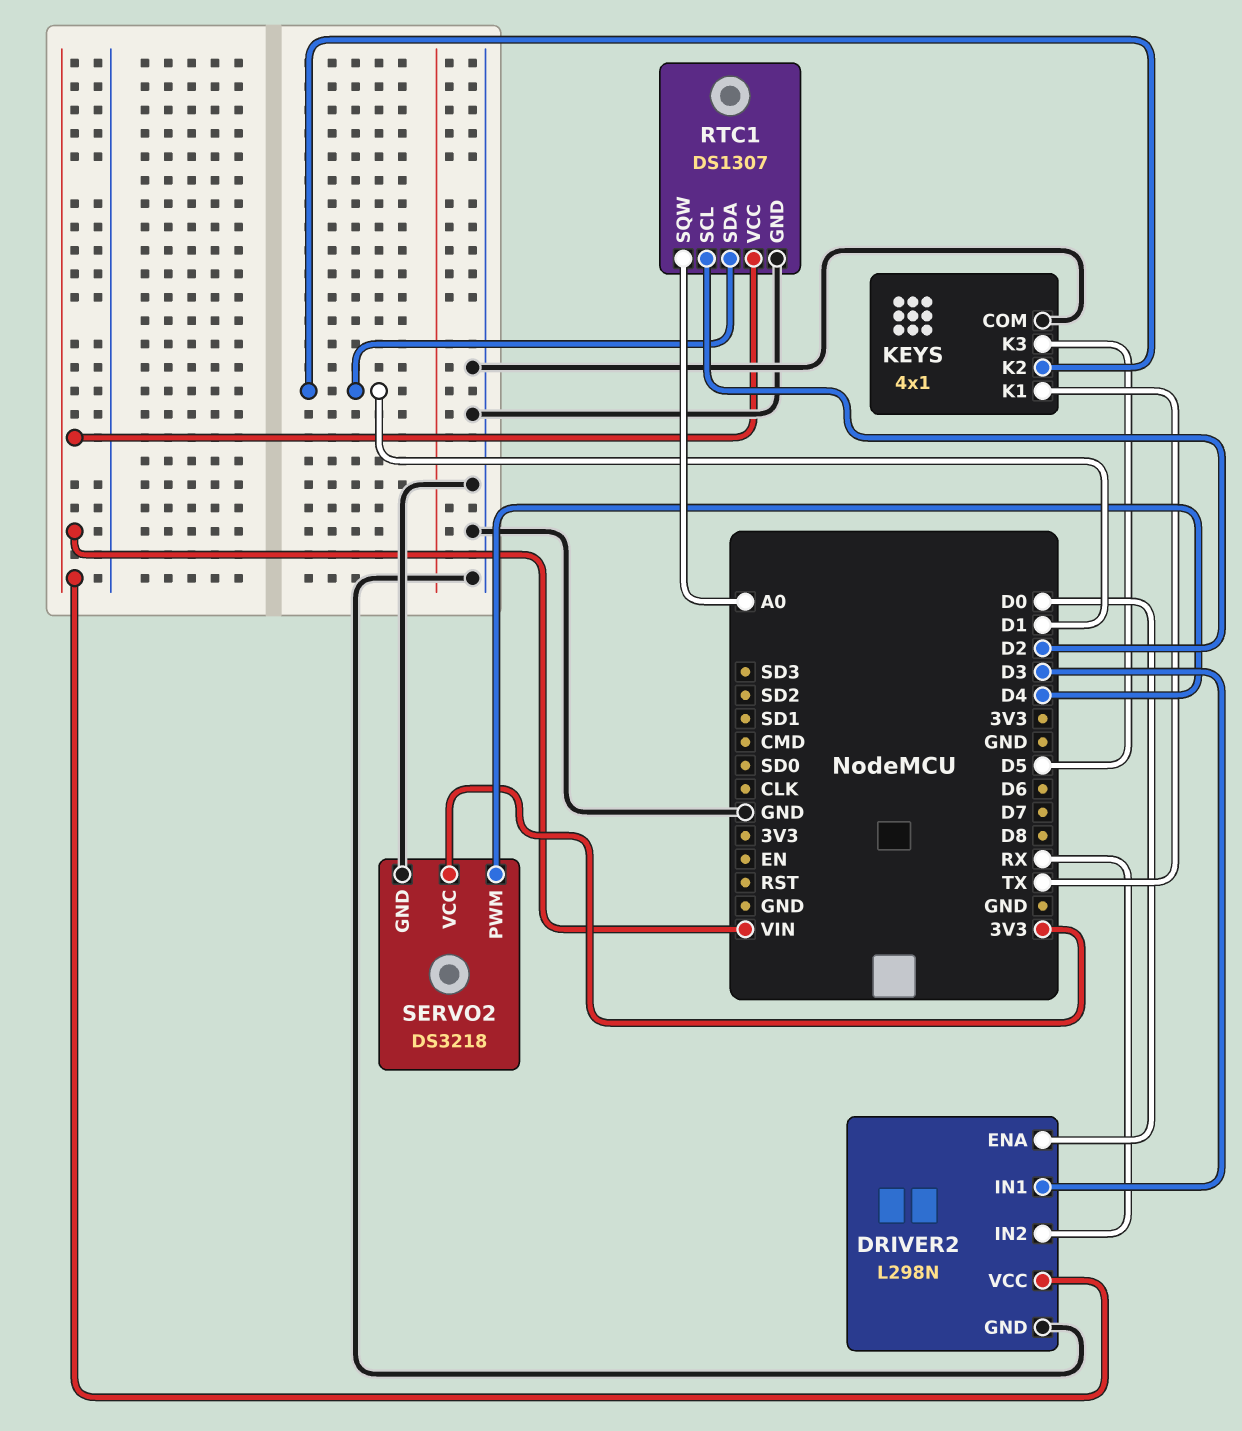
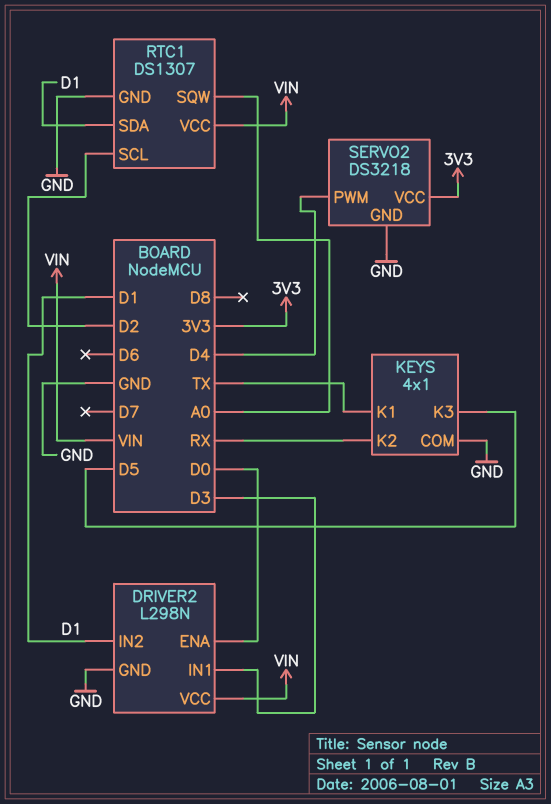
DRIVER2 pin IN2: RX -> D1
KEYS pin K2: D1 -> RX

